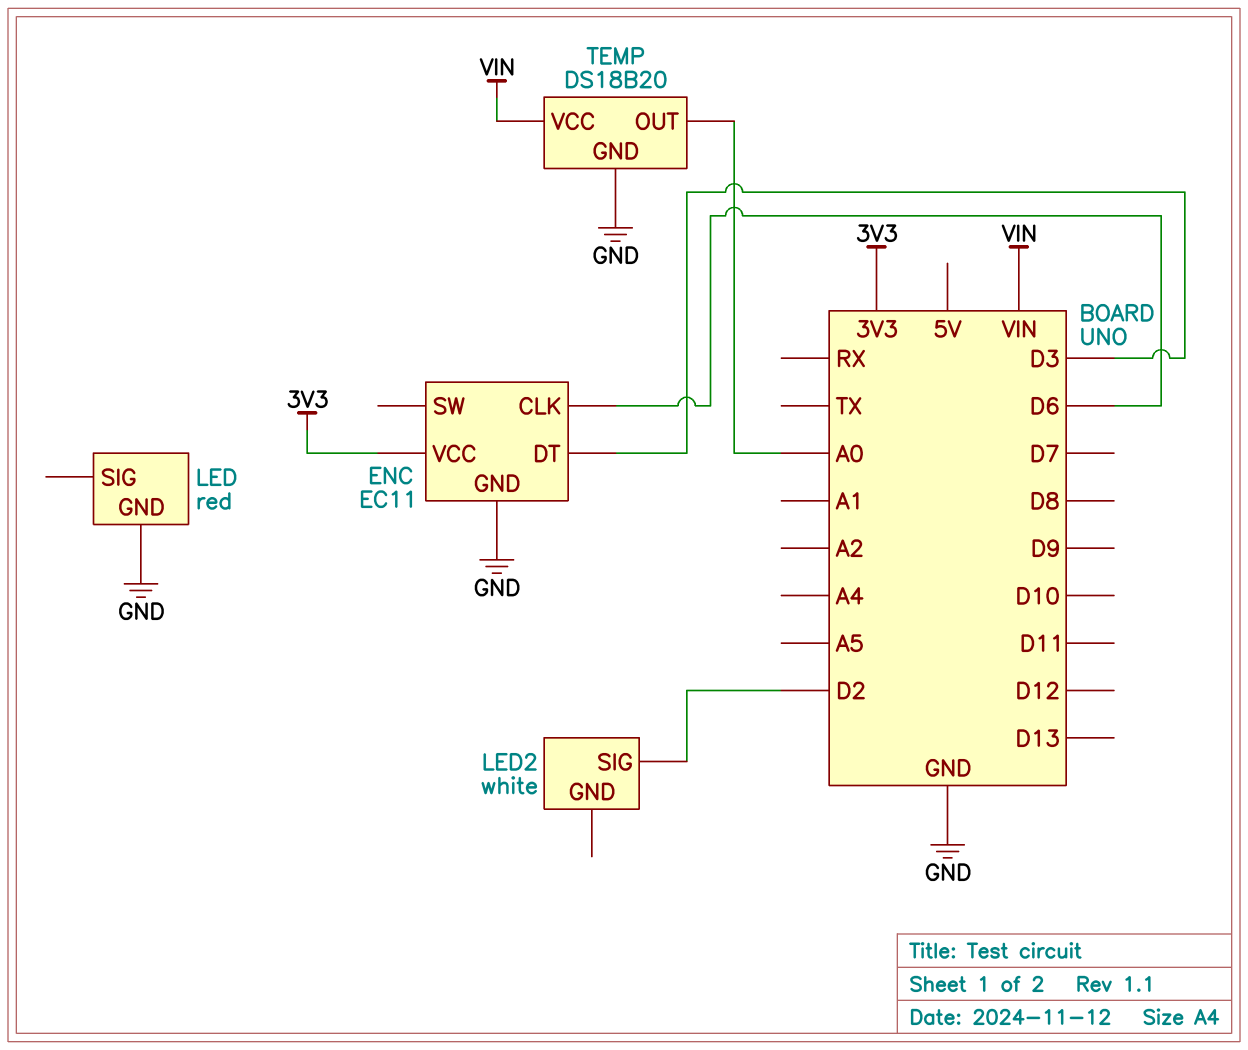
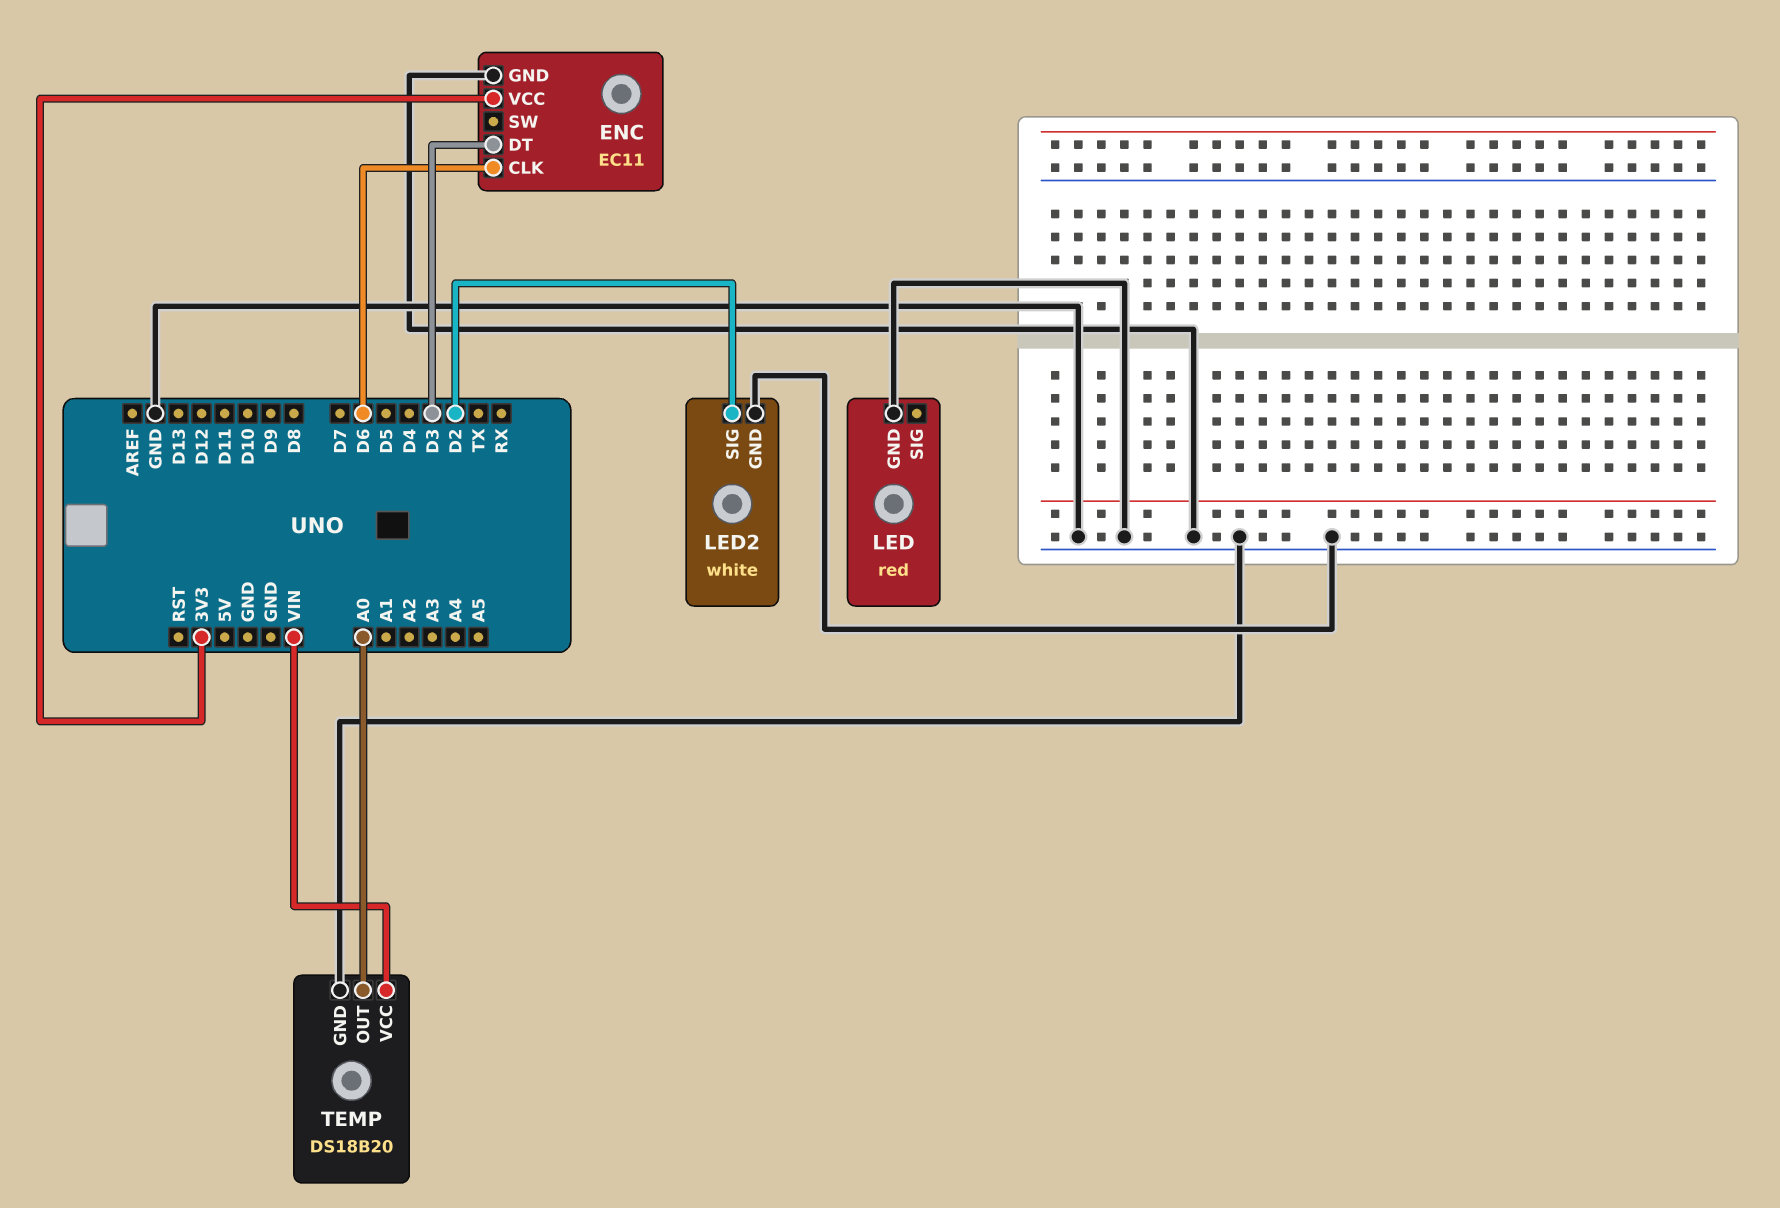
LED2 pin GND: none -> GND

